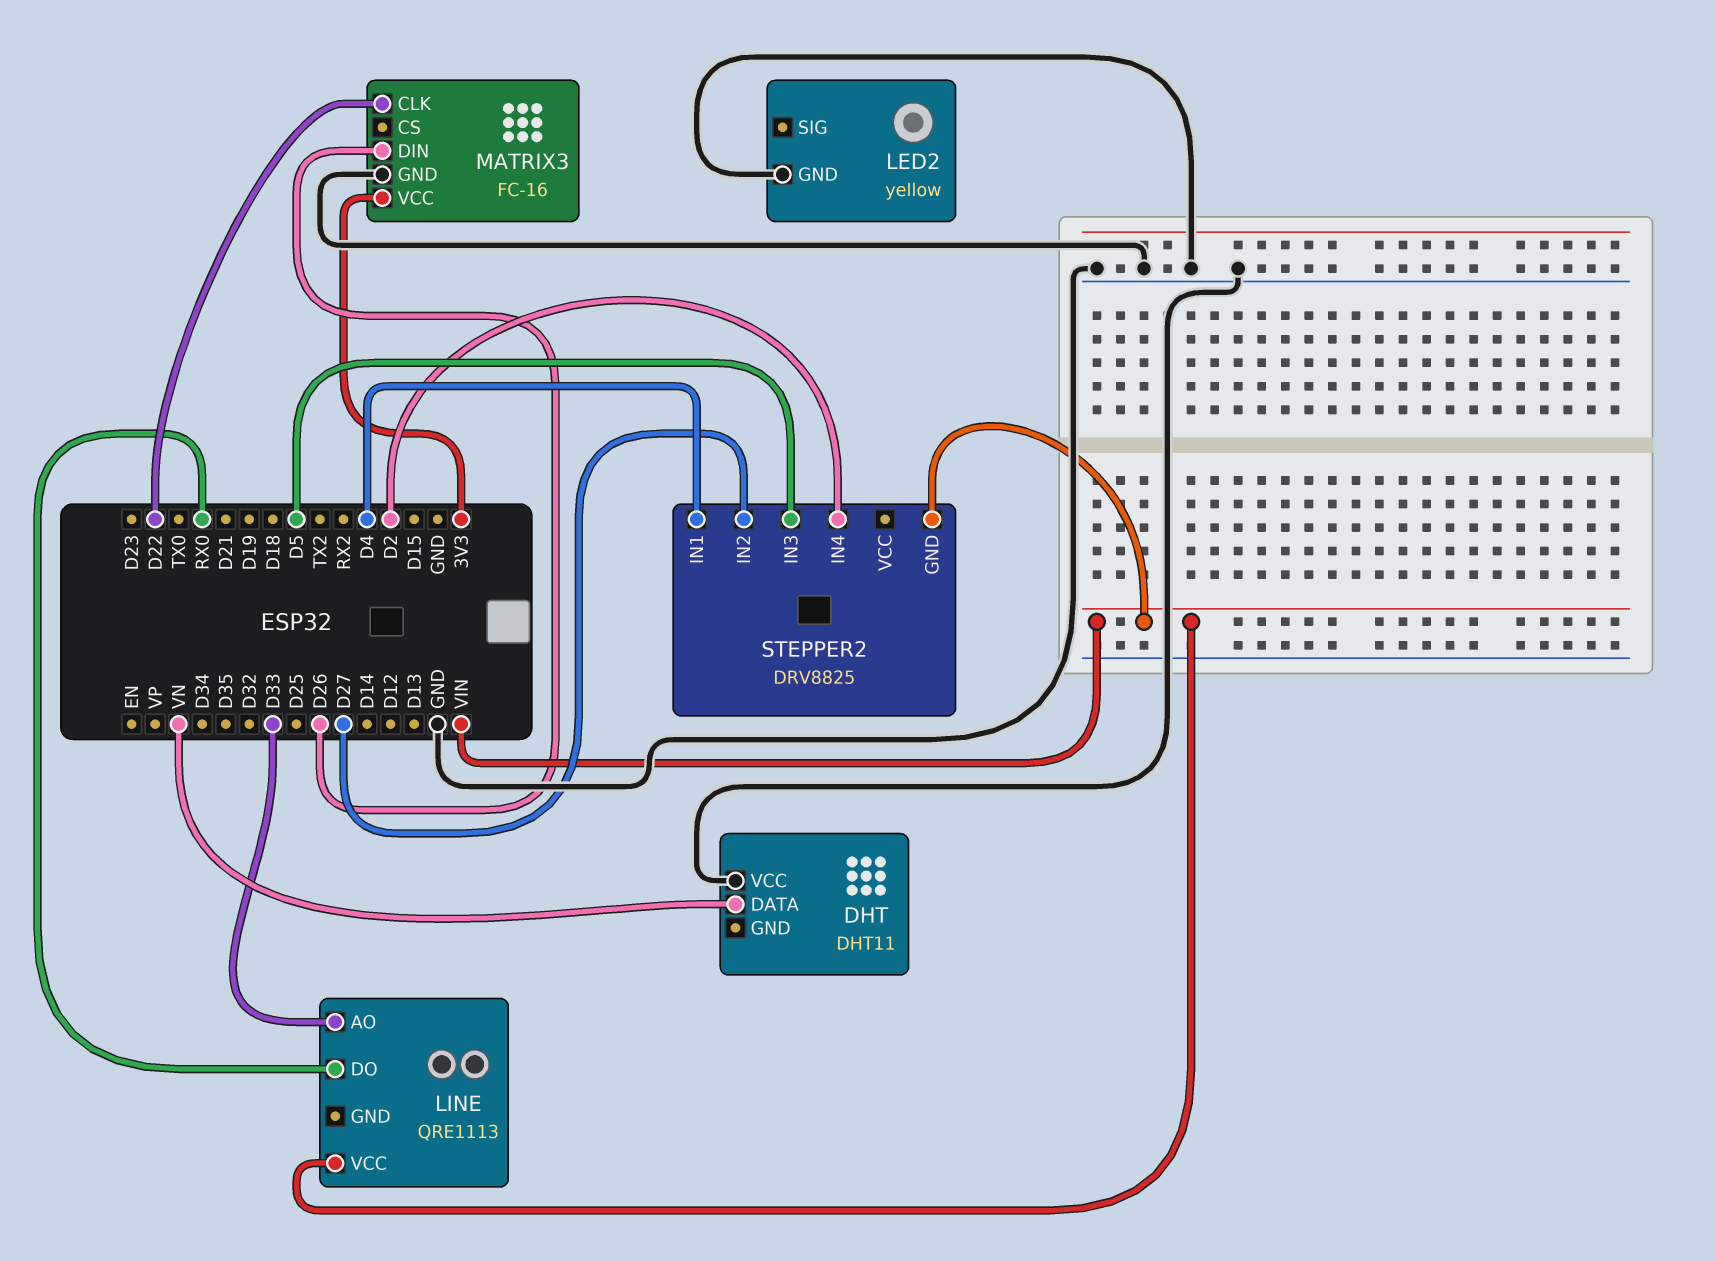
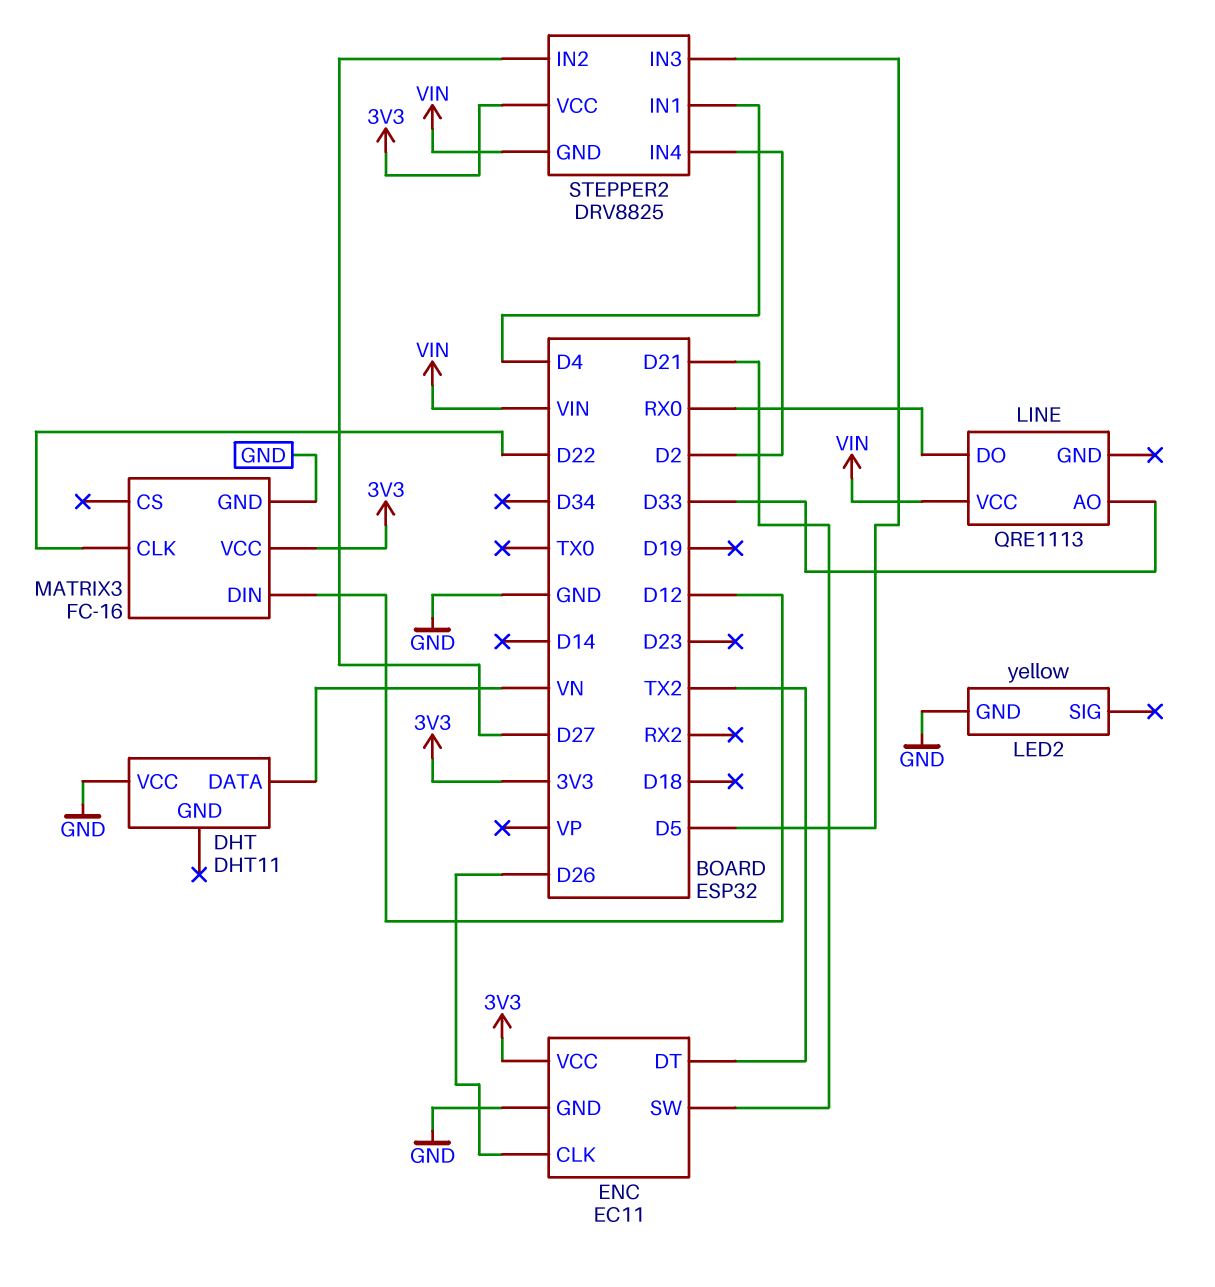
ENC: none -> EC11
ENC pin CLK: none -> D26
ENC pin DT: none -> TX2
ENC pin GND: none -> GND
ENC pin SW: none -> D21
ENC pin VCC: none -> 3V3
MATRIX3 pin DIN: D26 -> D12
STEPPER2 pin VCC: none -> 3V3

